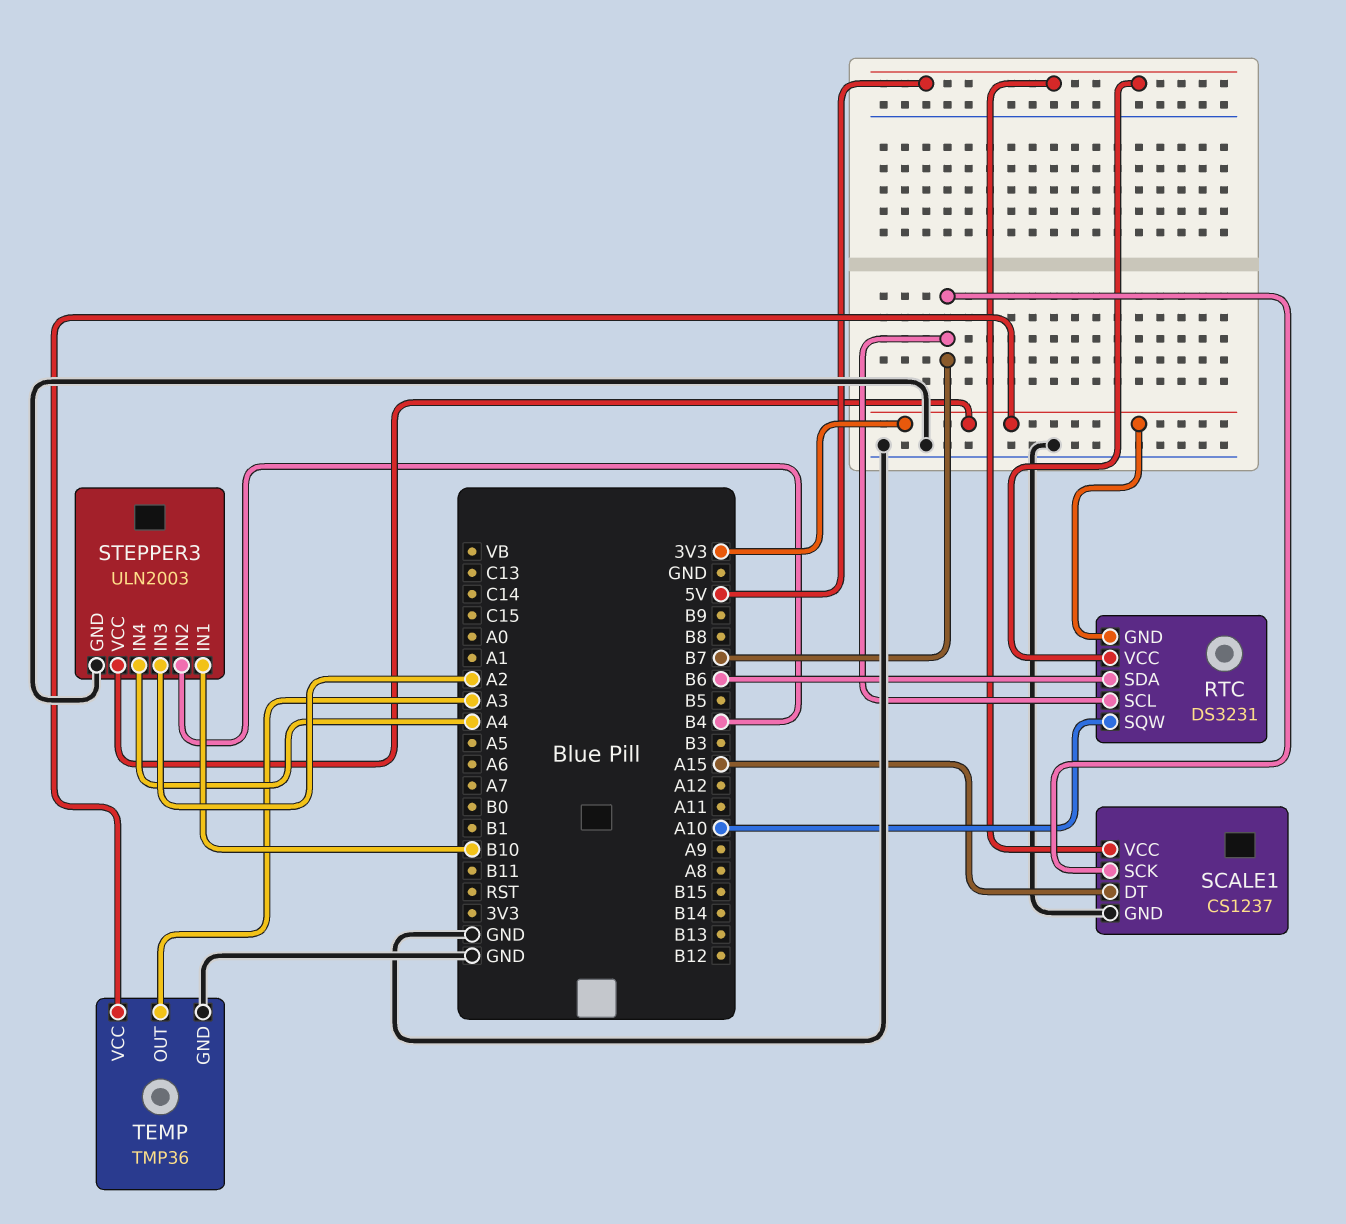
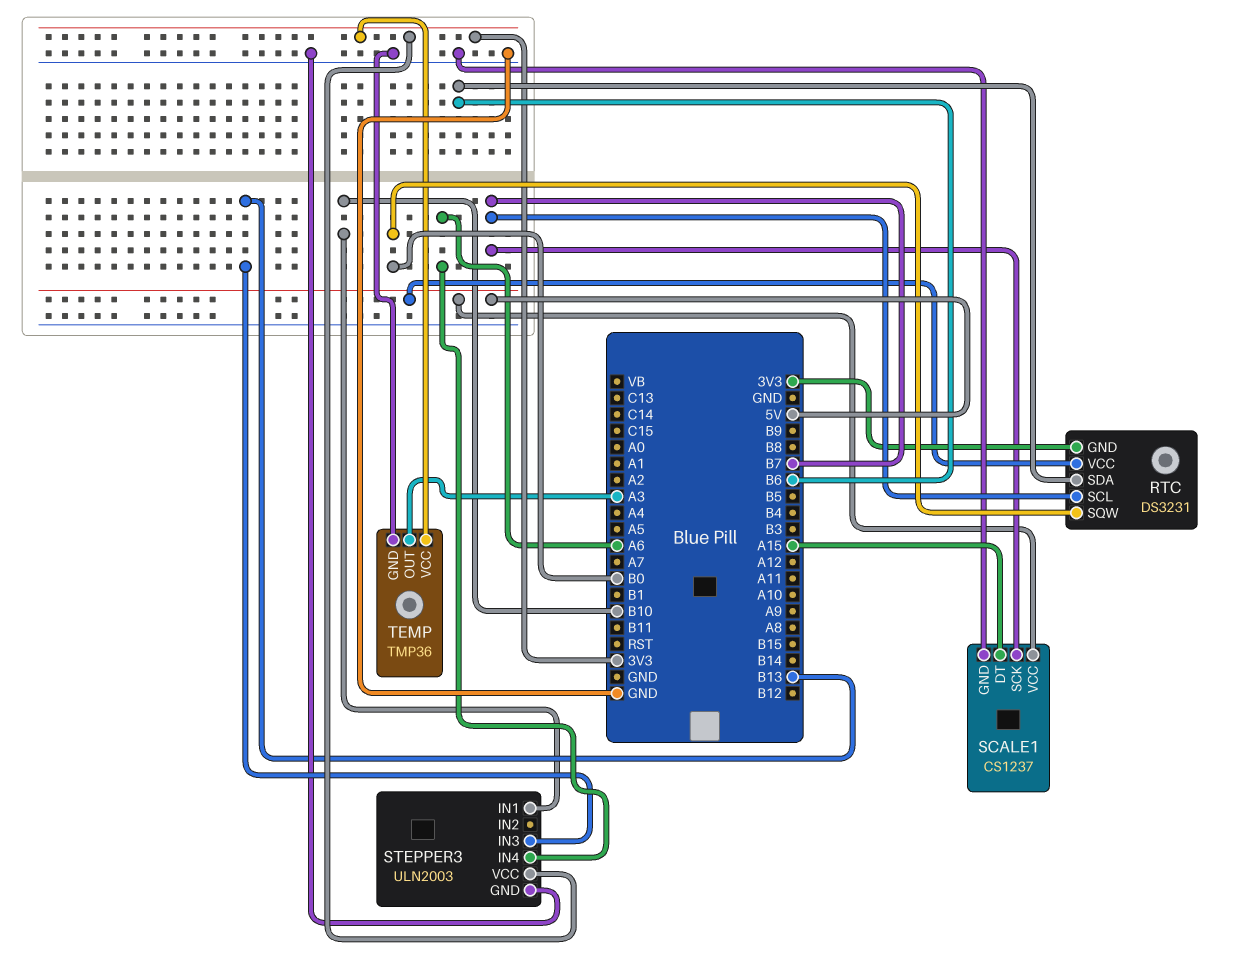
RTC pin SQW: A10 -> B0
STEPPER3 pin IN2: B4 -> none
STEPPER3 pin IN3: A2 -> B13
STEPPER3 pin IN4: A4 -> A6

